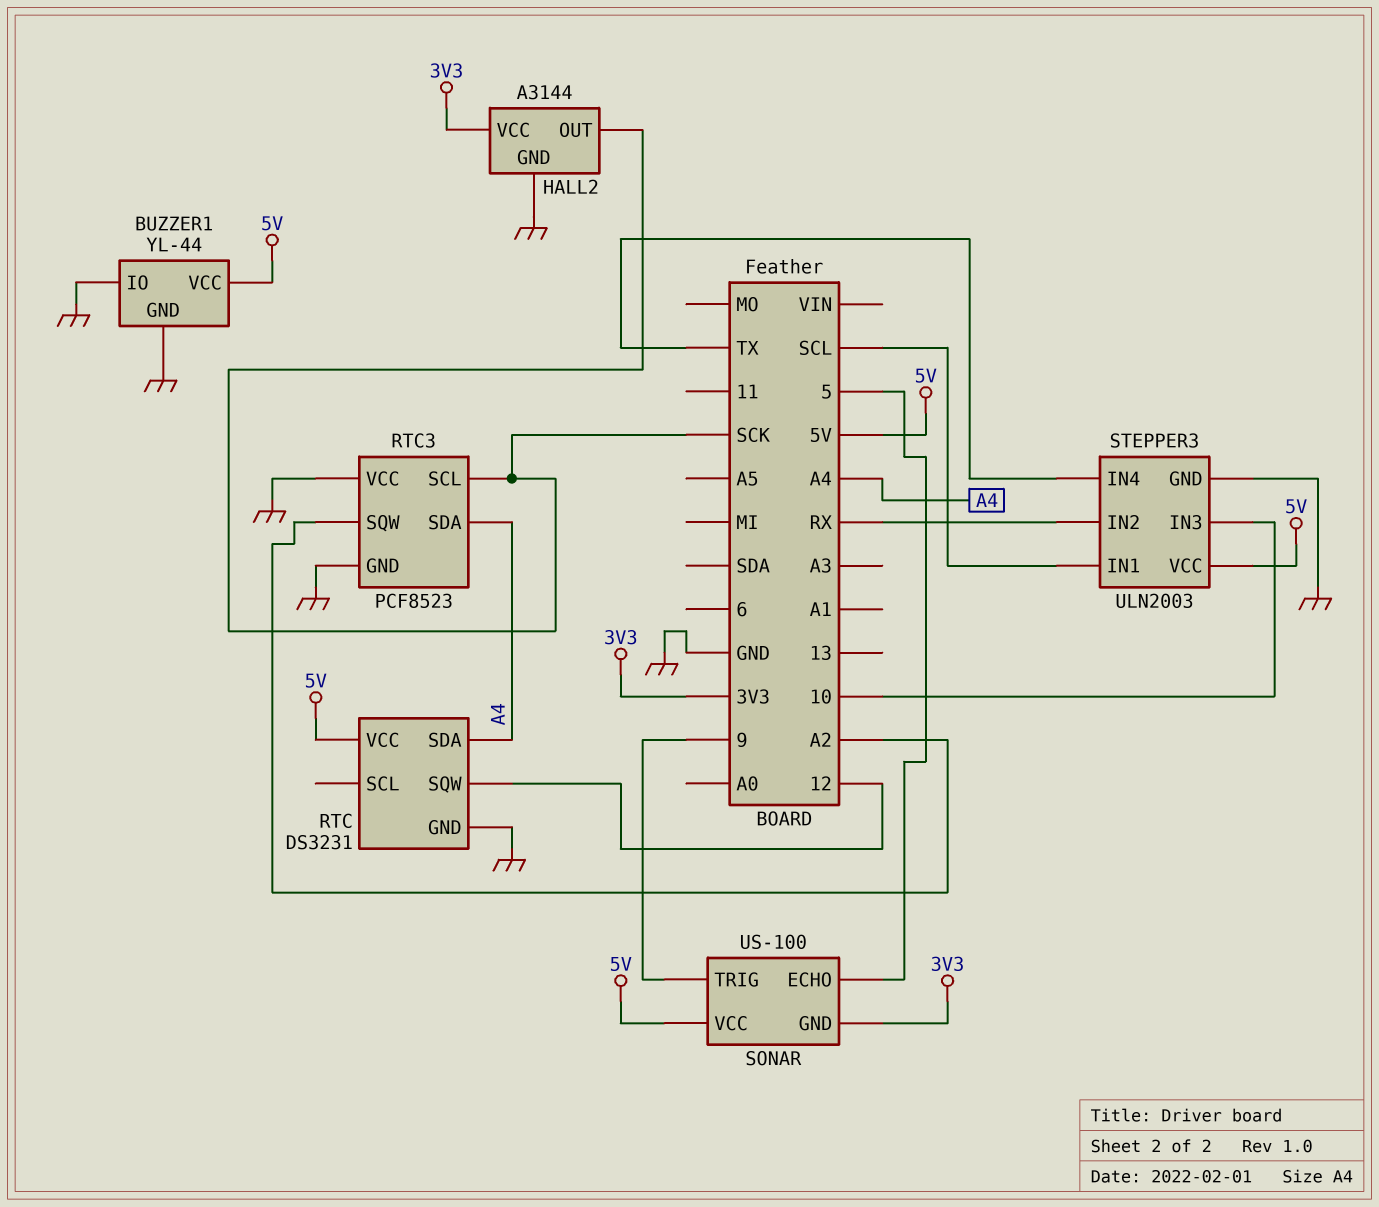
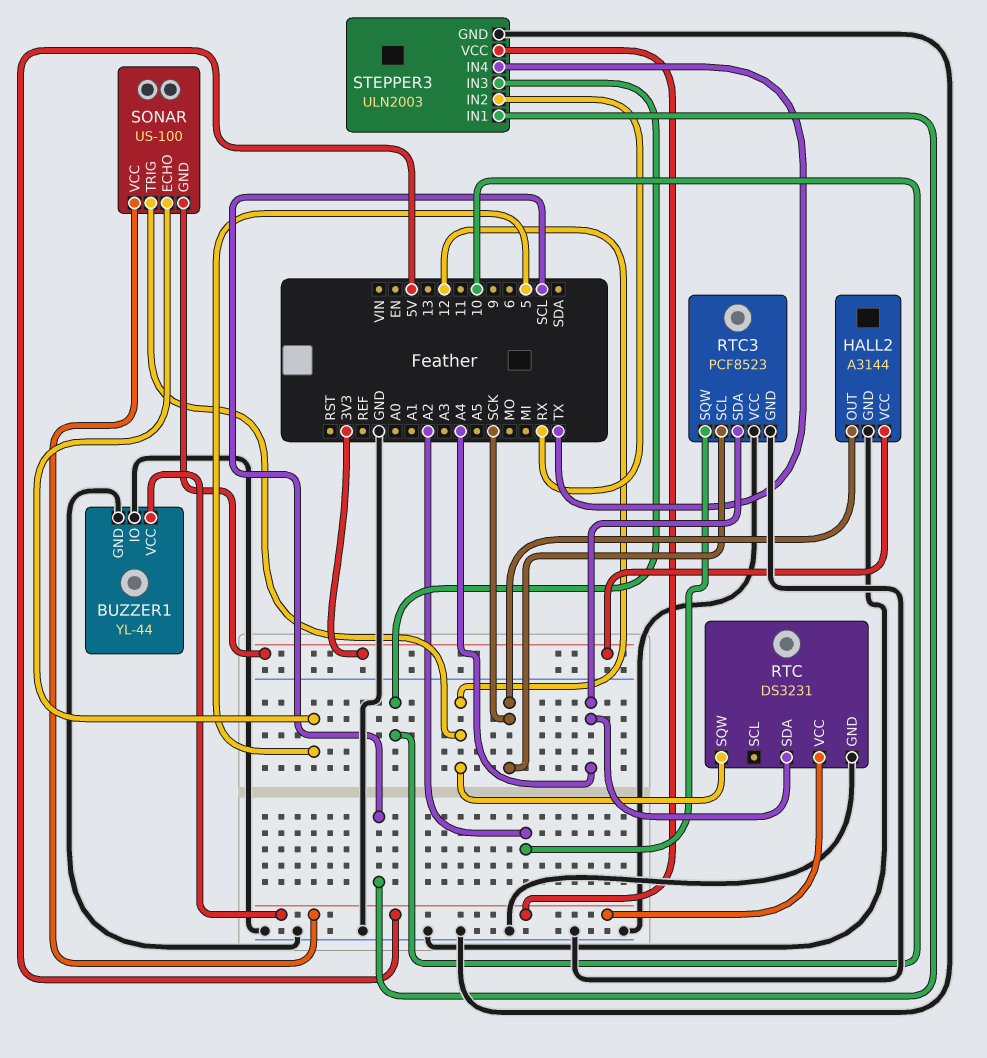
SONAR pin TRIG: 9 -> 12

